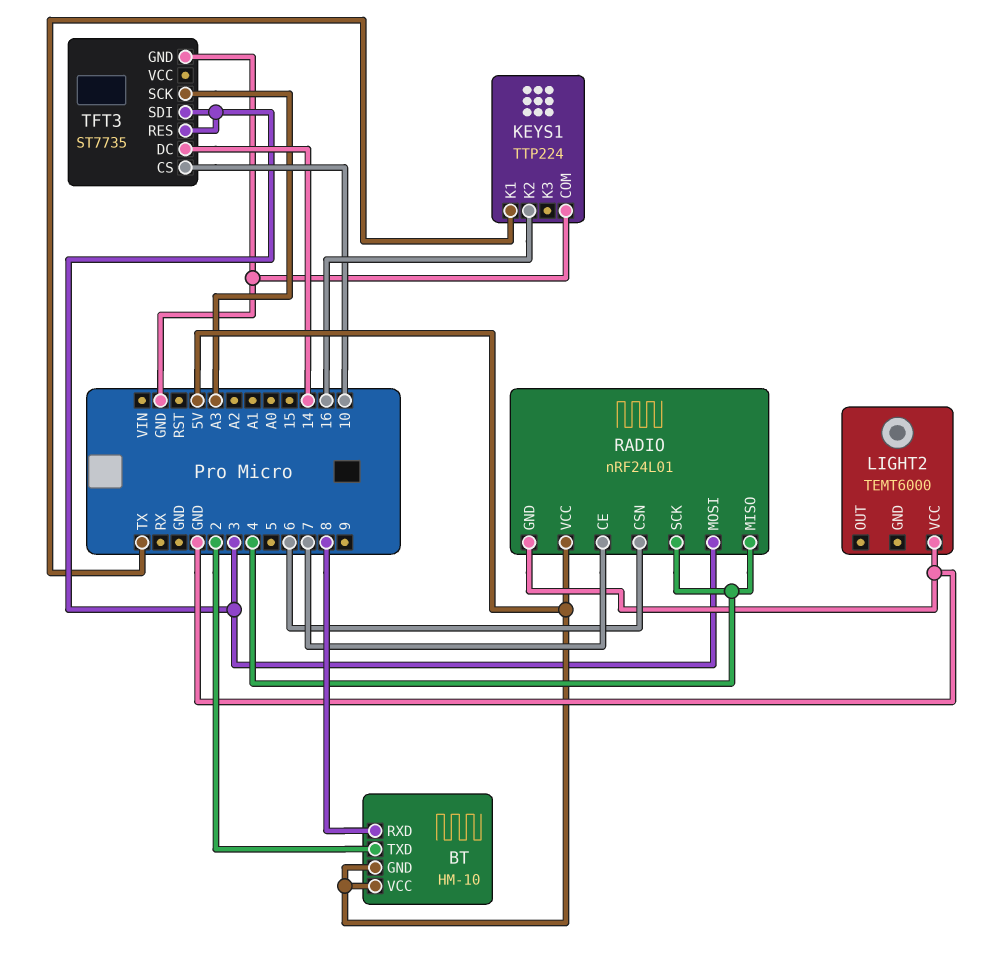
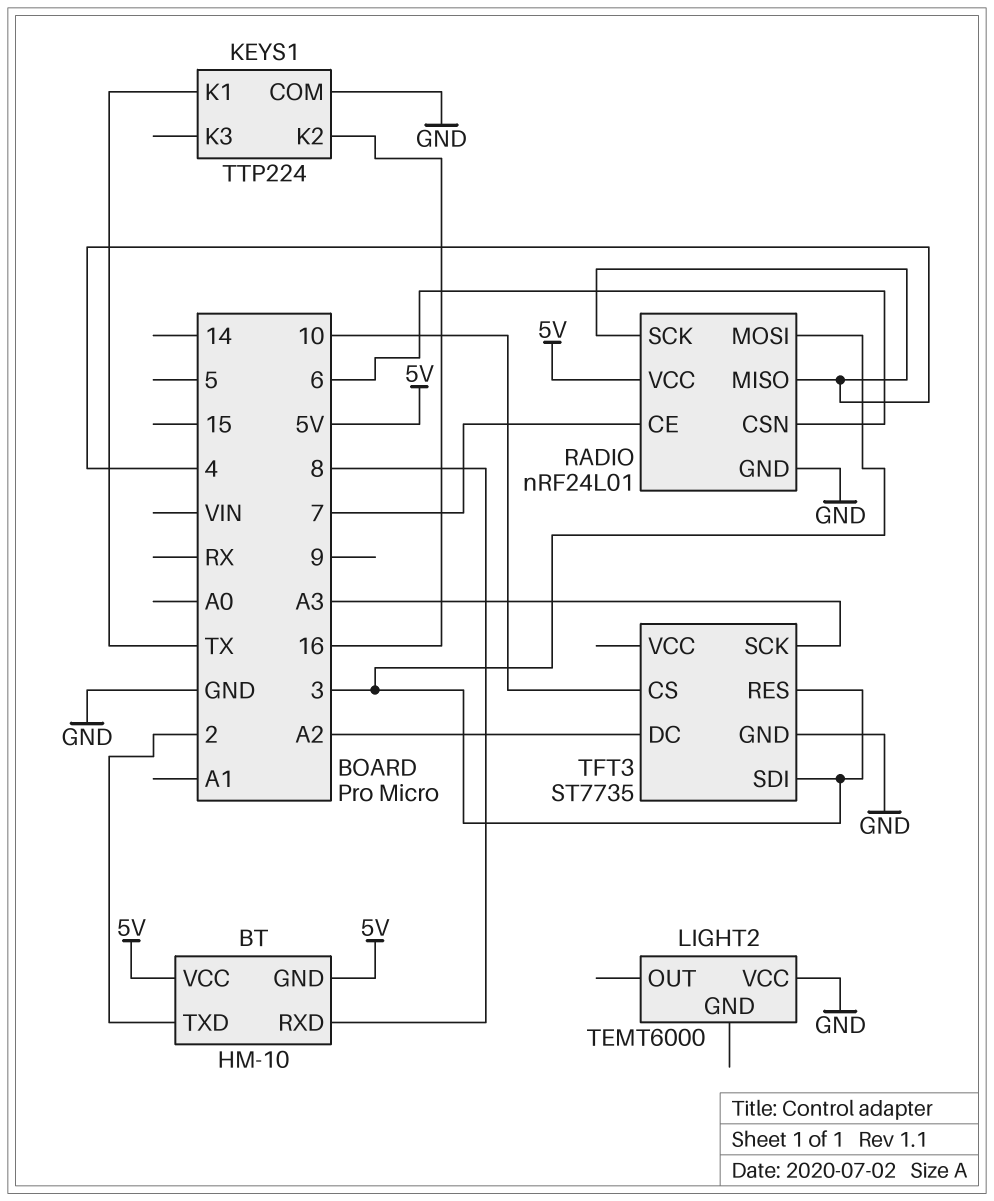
TFT3 pin DC: 14 -> A2

